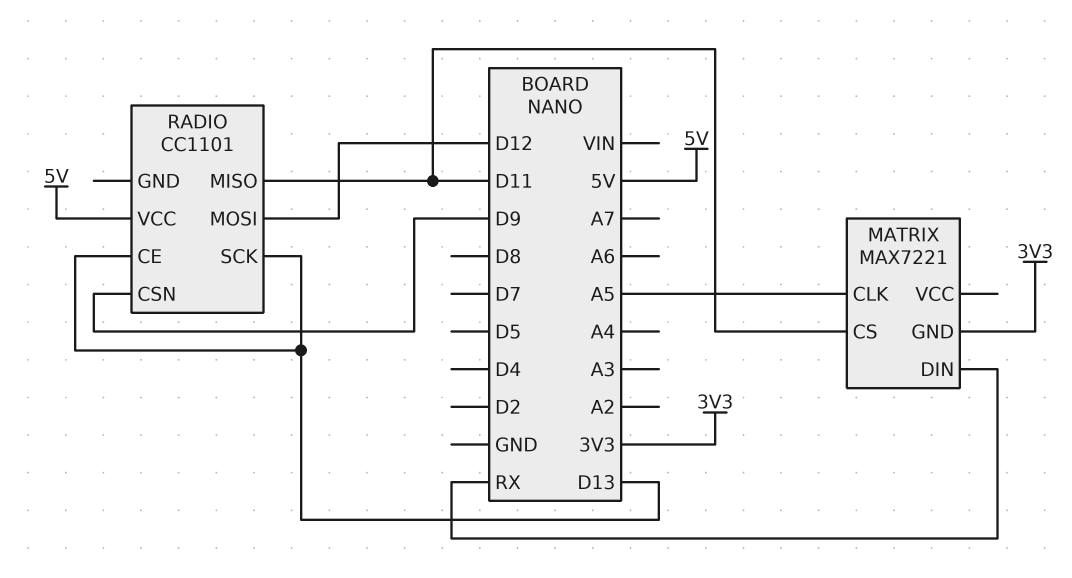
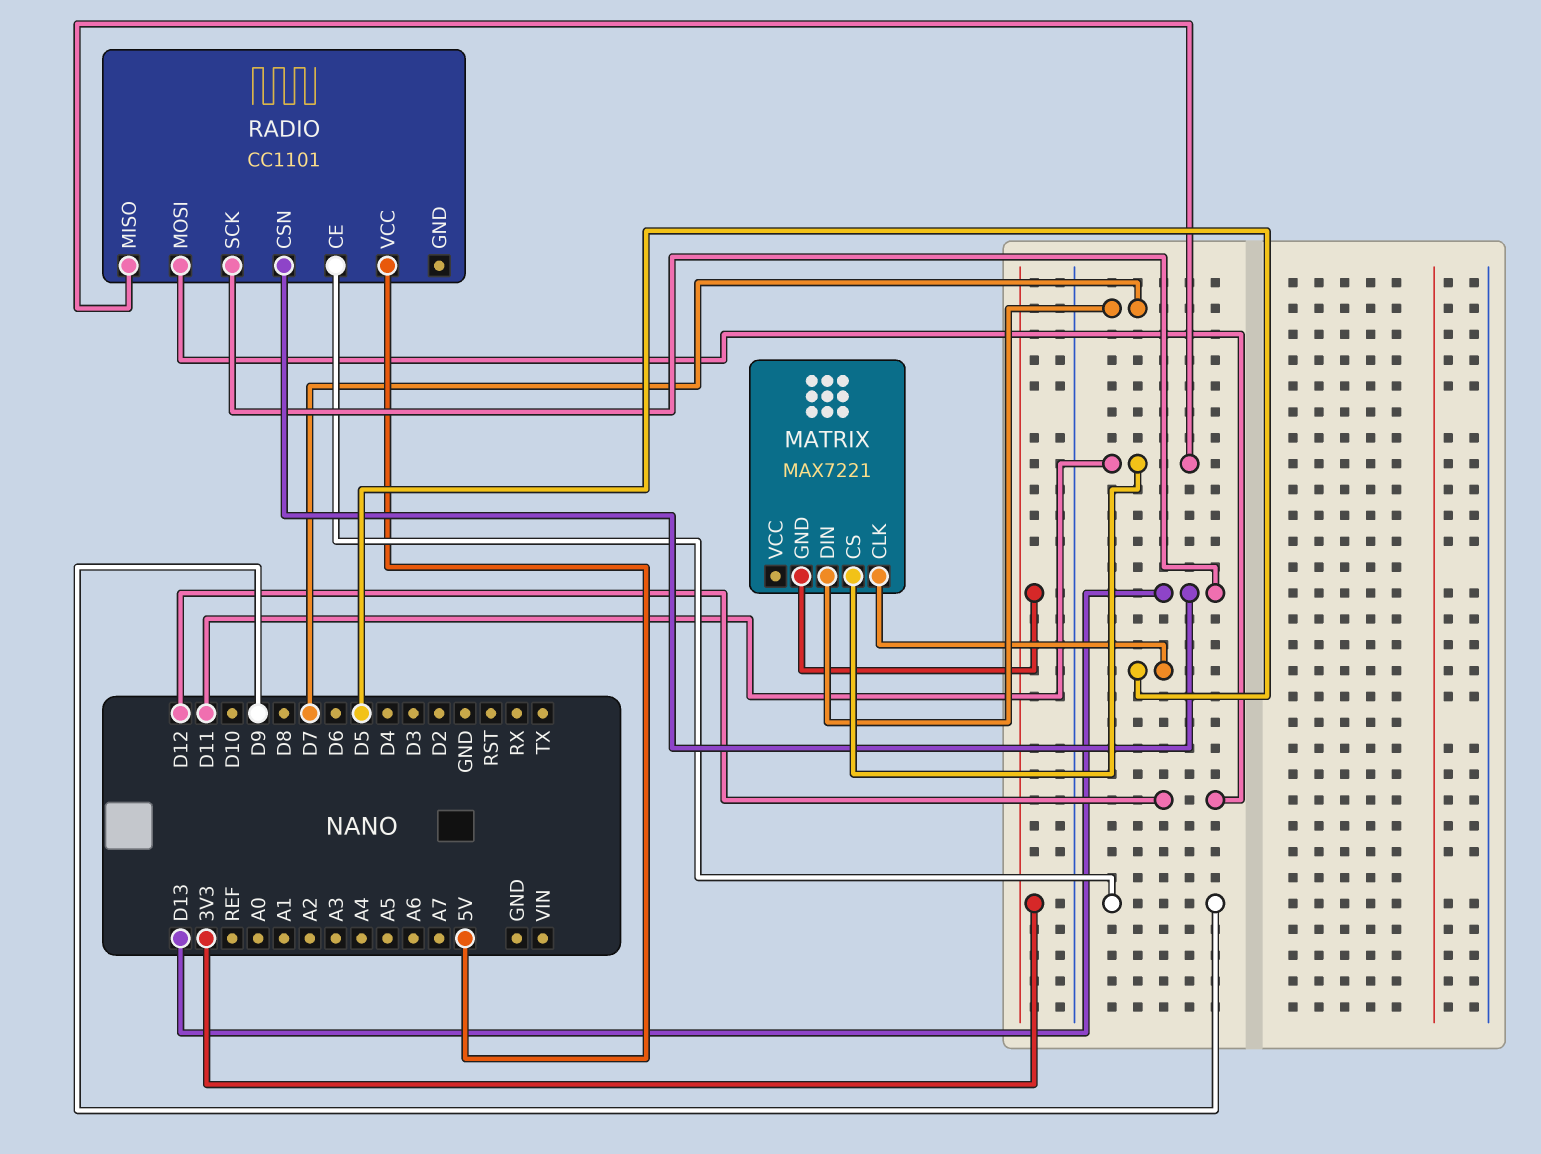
MATRIX pin CLK: A5 -> D5
MATRIX pin DIN: RX -> D7
RADIO pin CE: D13 -> D9
RADIO pin CSN: D9 -> D13

